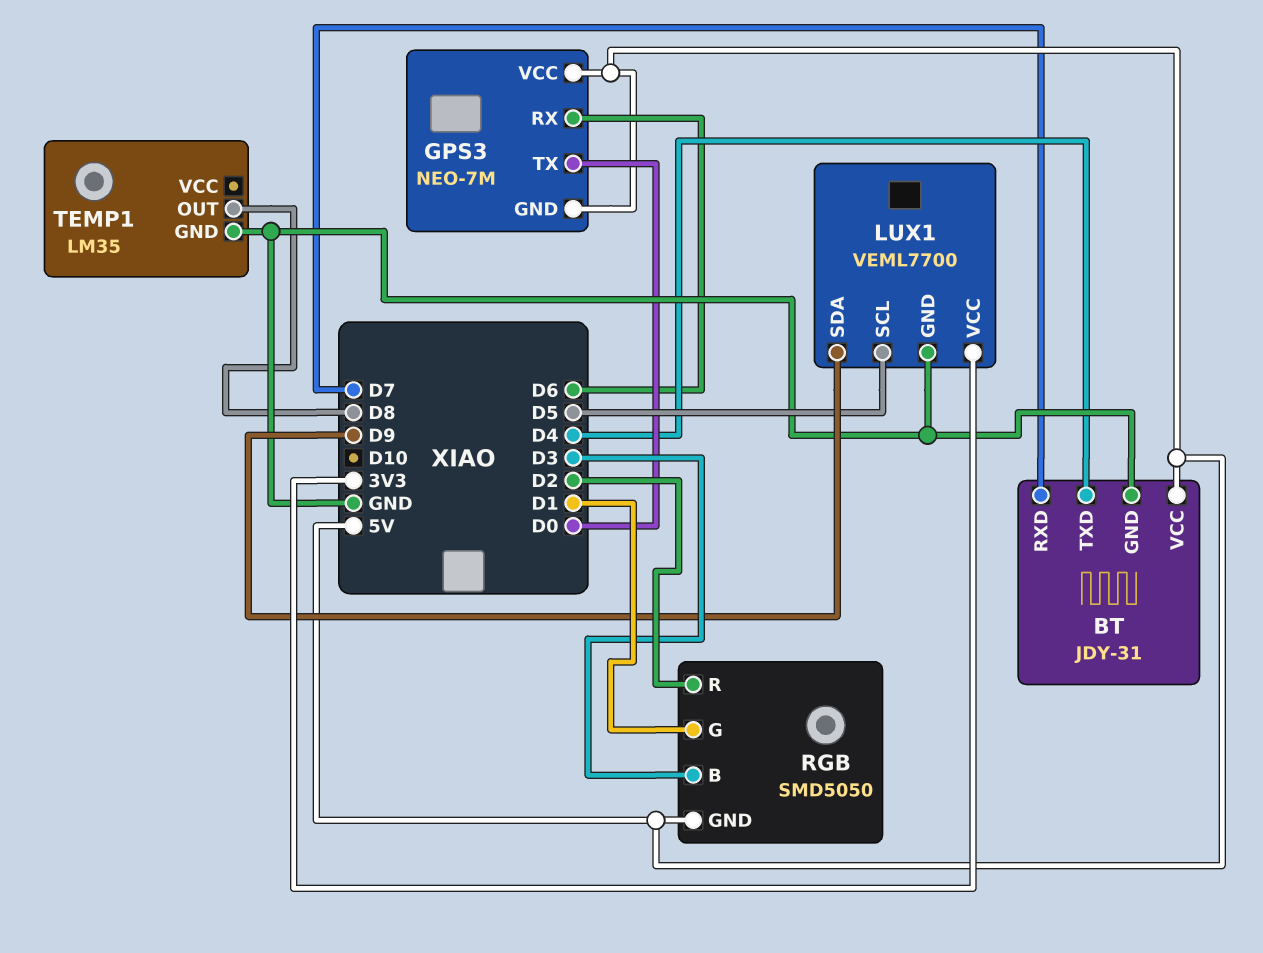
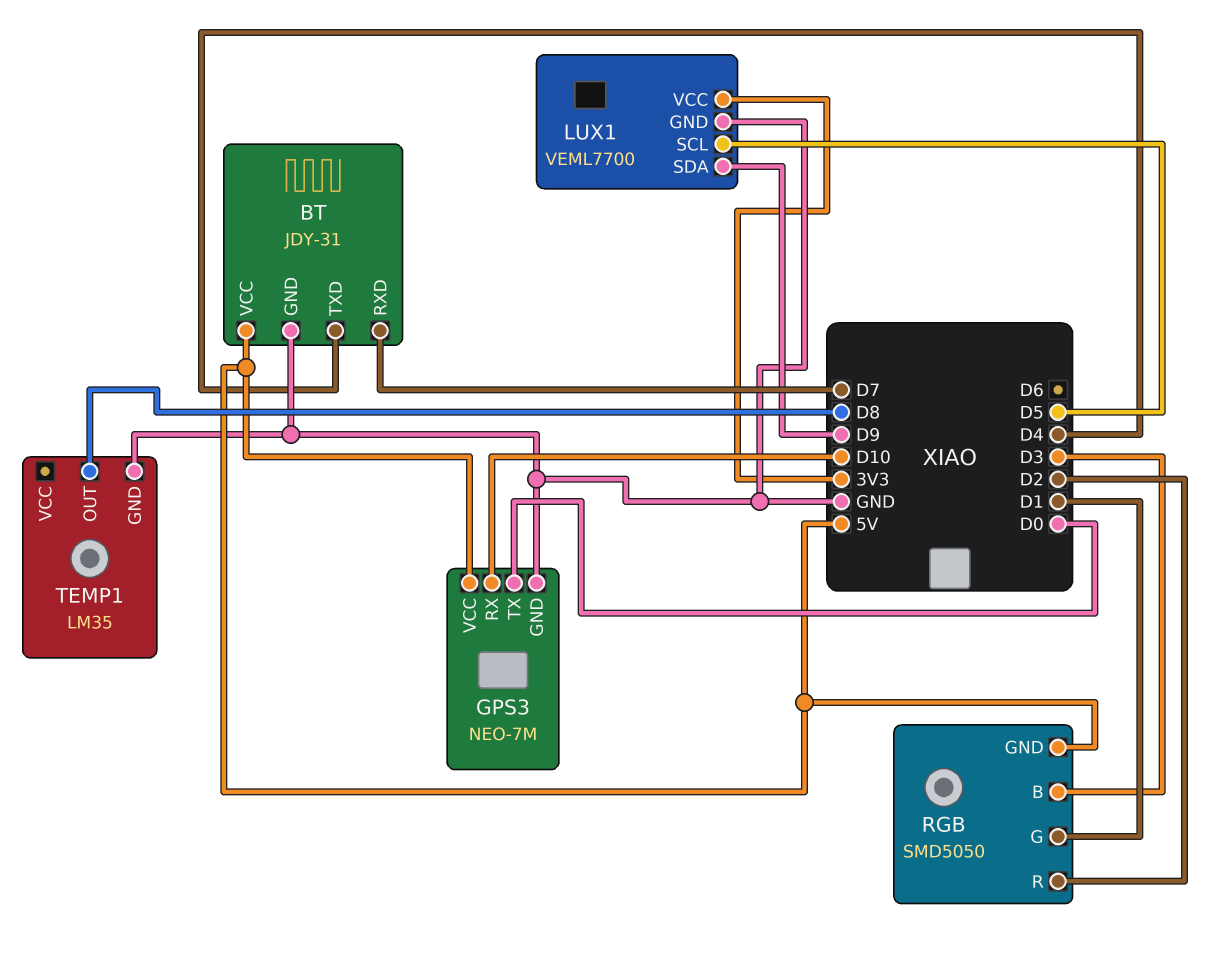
GPS3 pin GND: 5V -> GND
GPS3 pin RX: D6 -> D10

